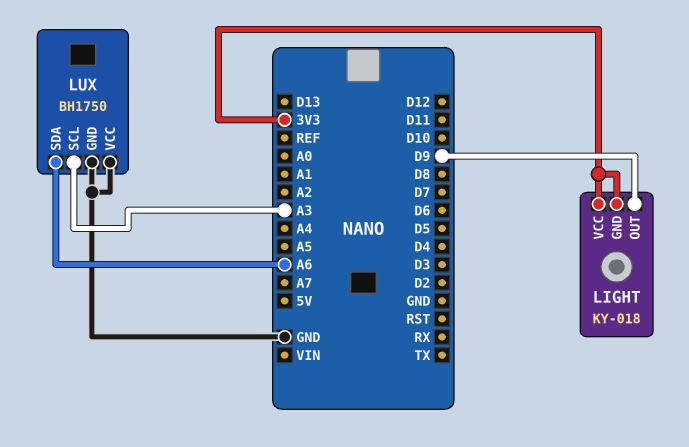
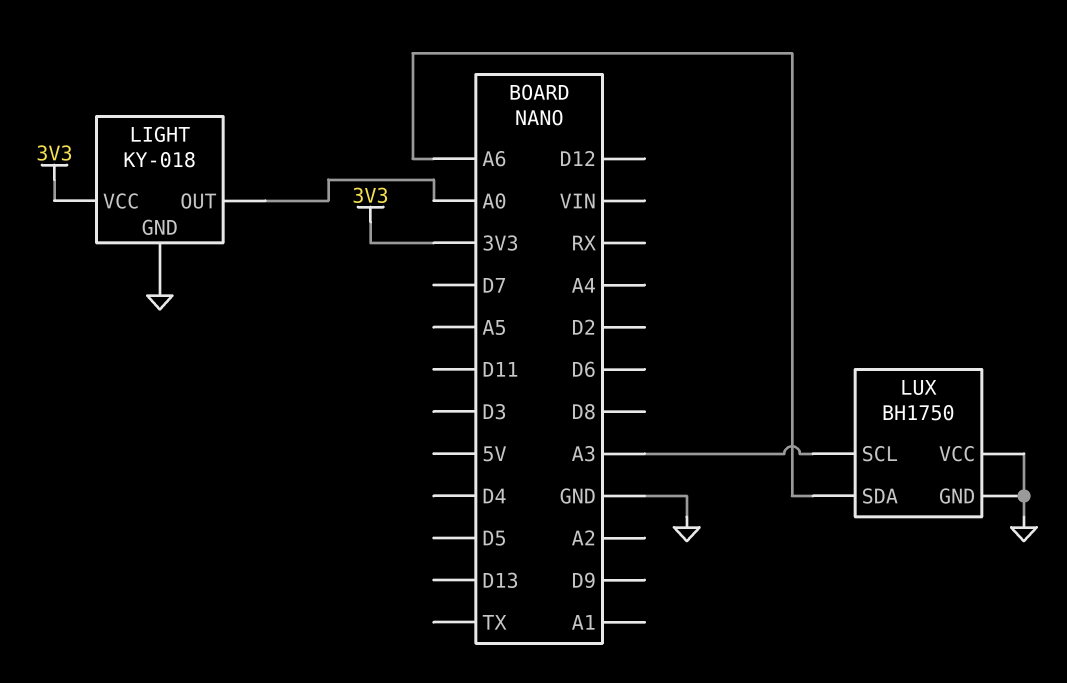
LIGHT pin GND: 3V3 -> GND
LIGHT pin OUT: D9 -> A0

